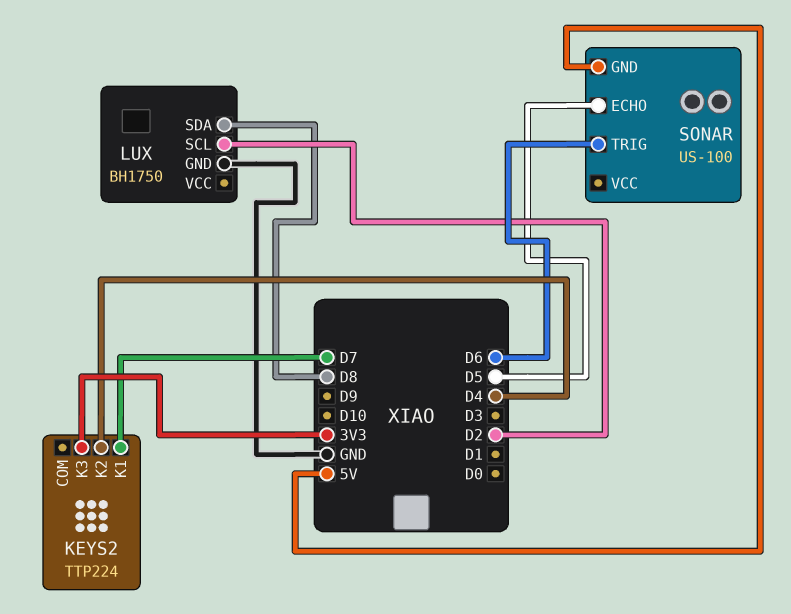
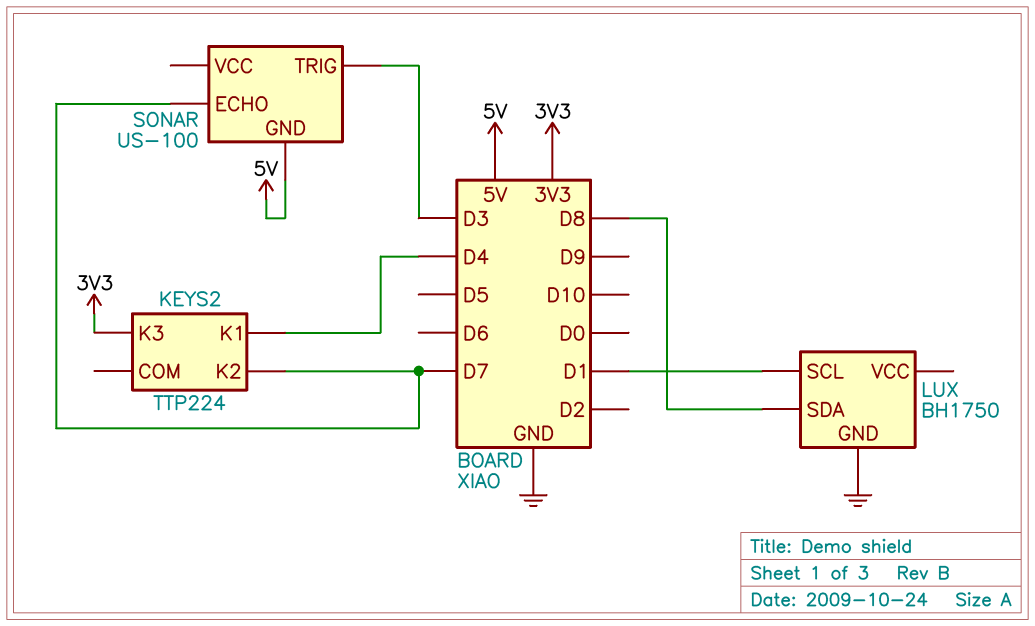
KEYS2 pin K1: D7 -> D4
KEYS2 pin K2: D4 -> D7
LUX pin SCL: D2 -> D1
SONAR pin ECHO: D5 -> D7
SONAR pin TRIG: D6 -> D3

